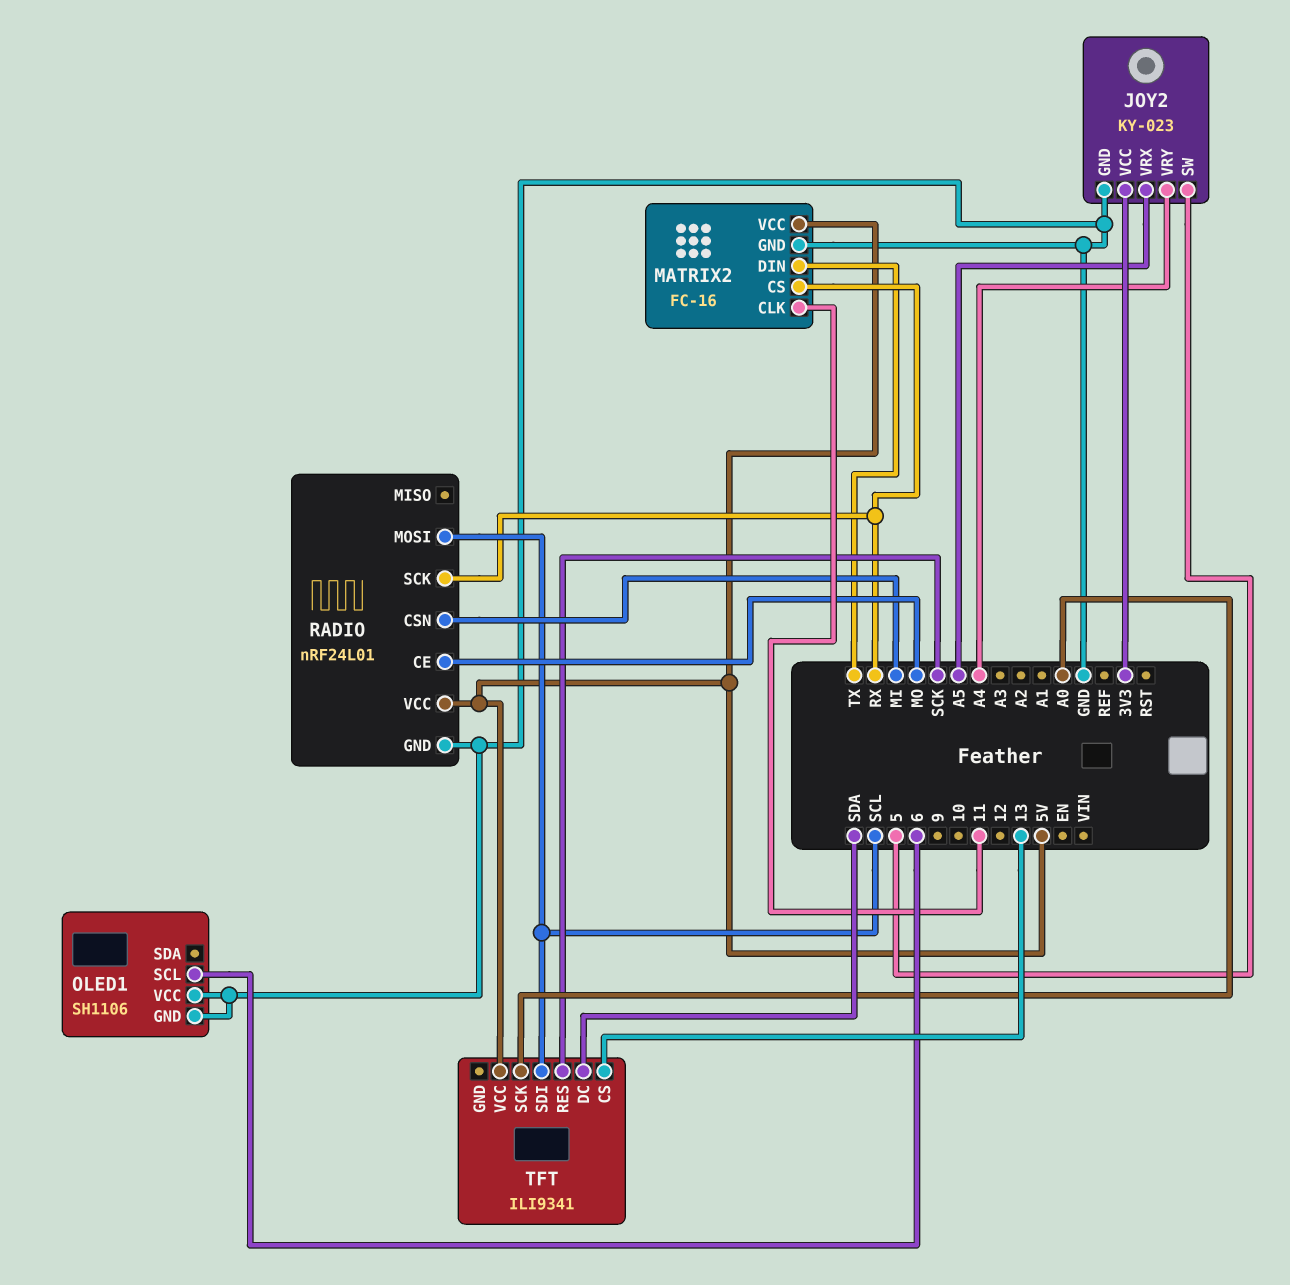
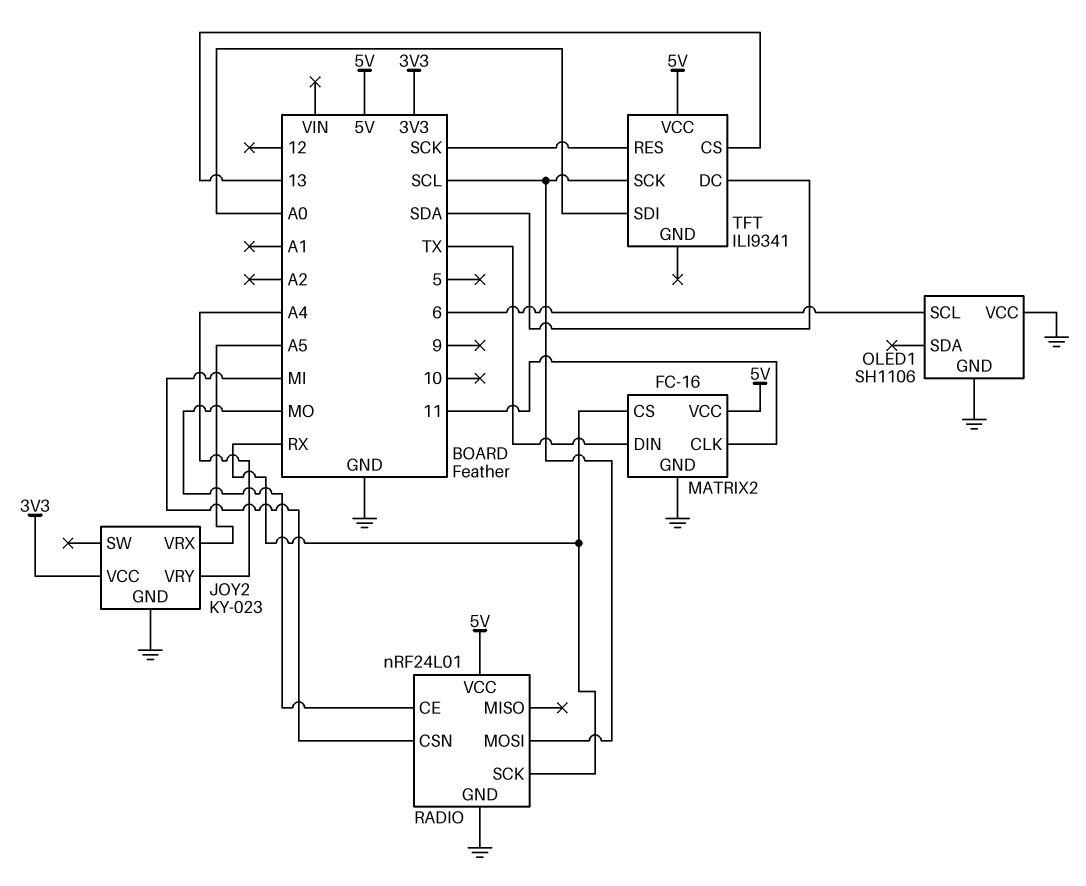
JOY2 pin SW: 5 -> none
TFT pin SCK: A0 -> SCL
TFT pin SDI: SCL -> A0

